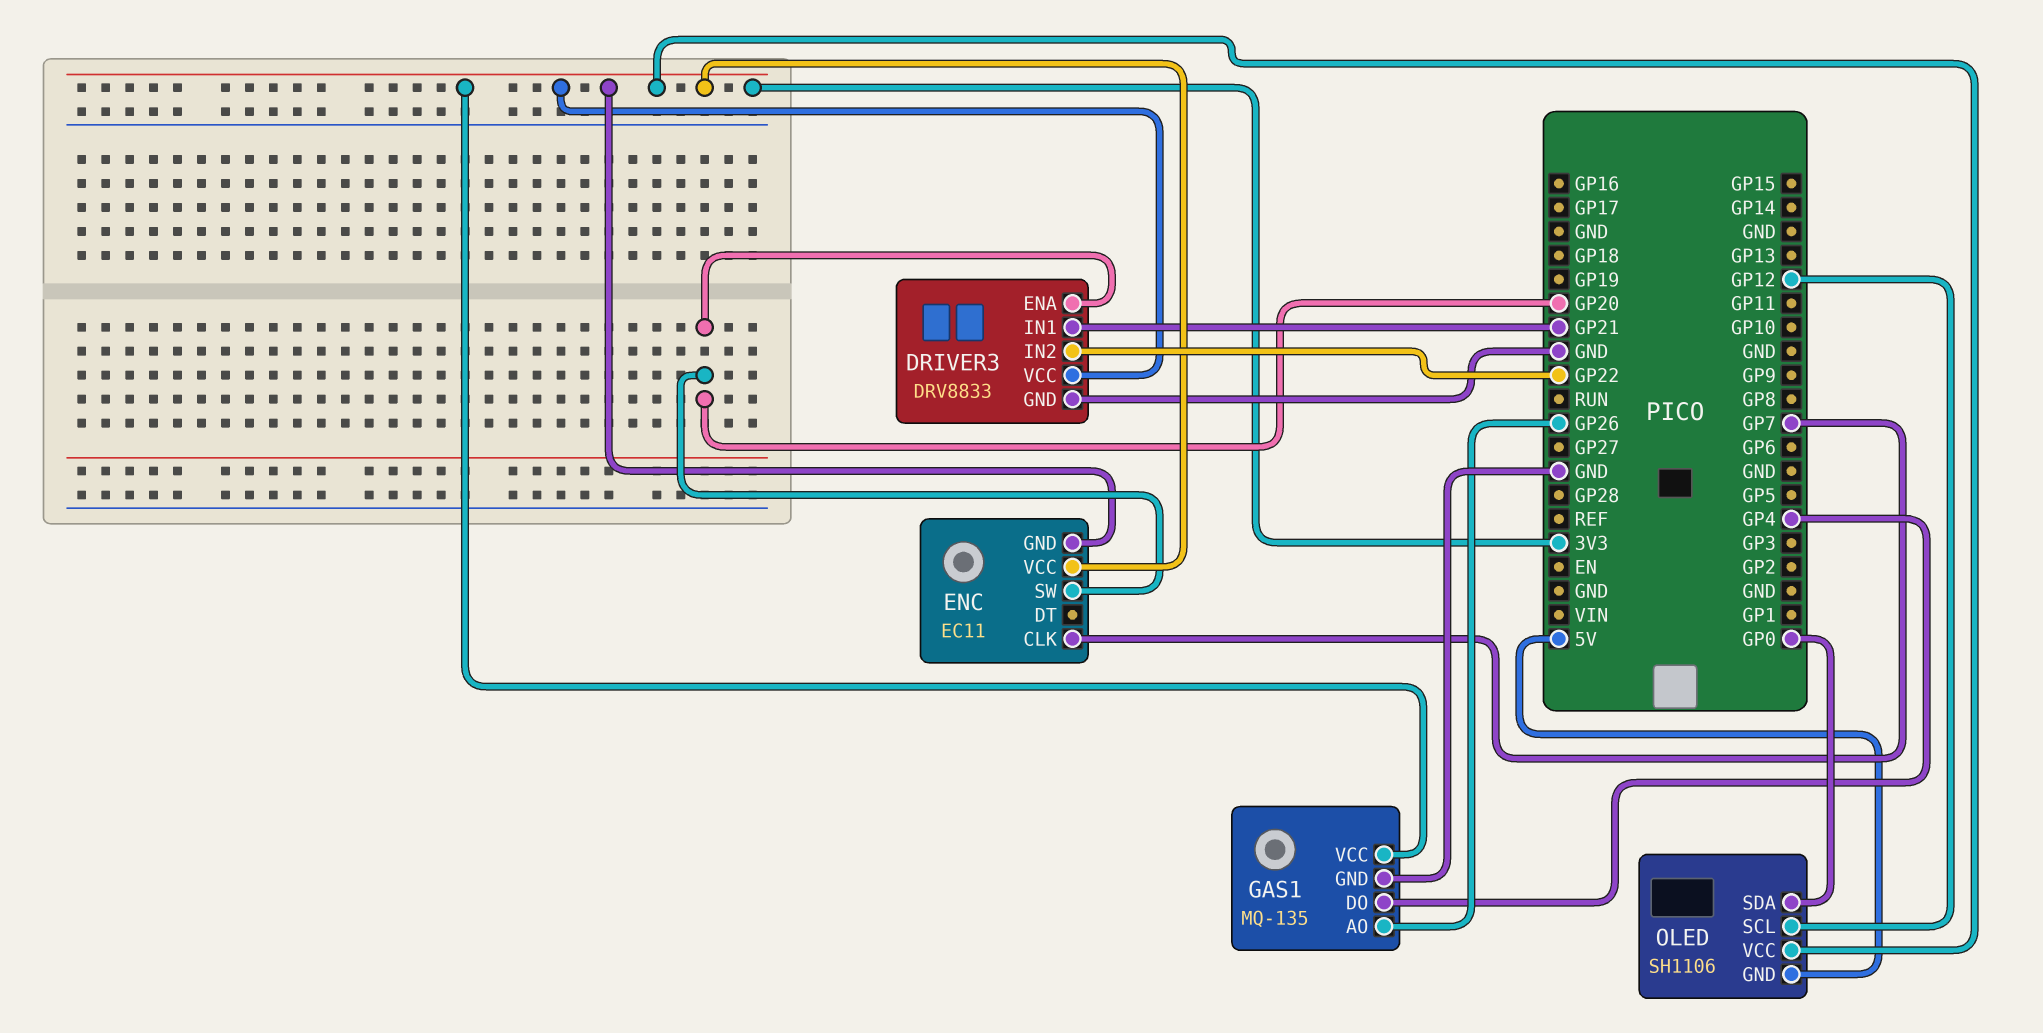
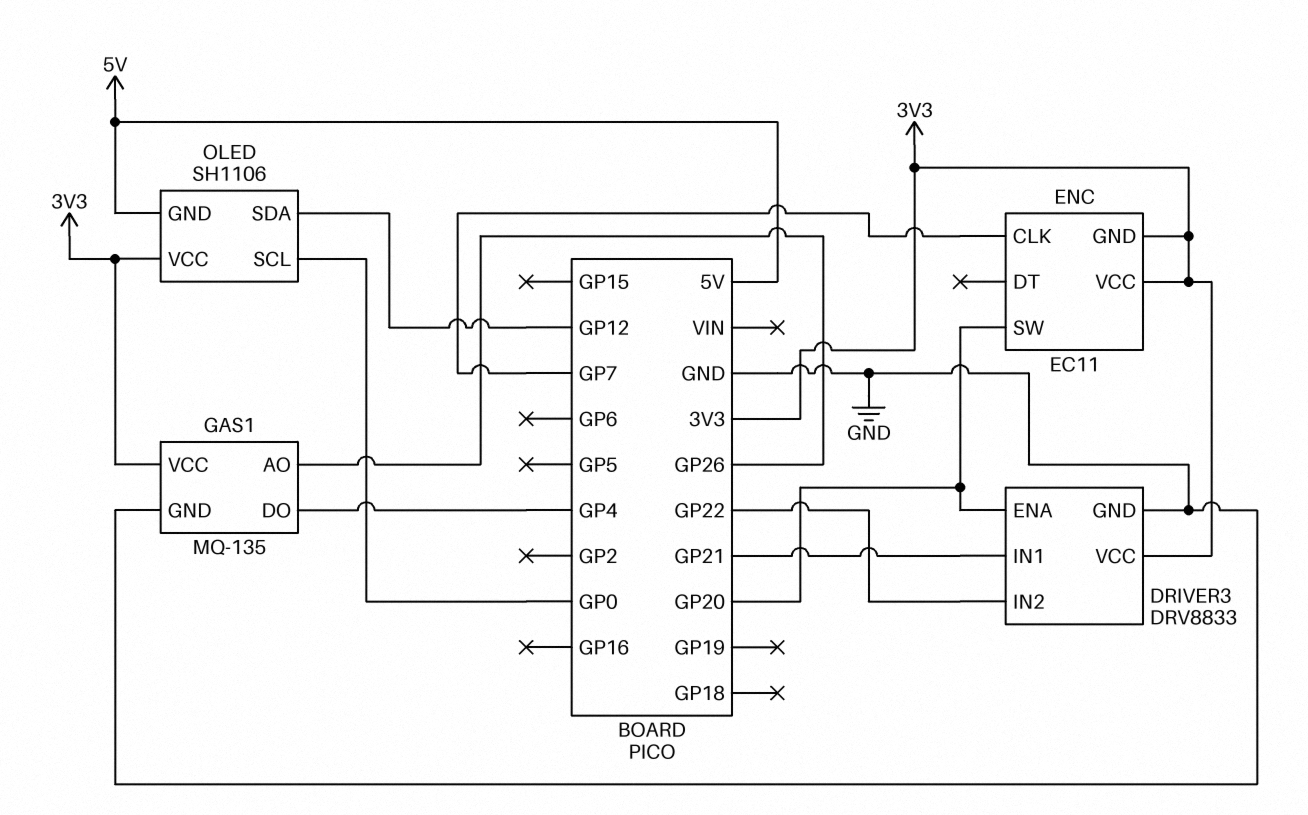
OLED pin SCL: GP12 -> GP0
OLED pin SDA: GP0 -> GP12

